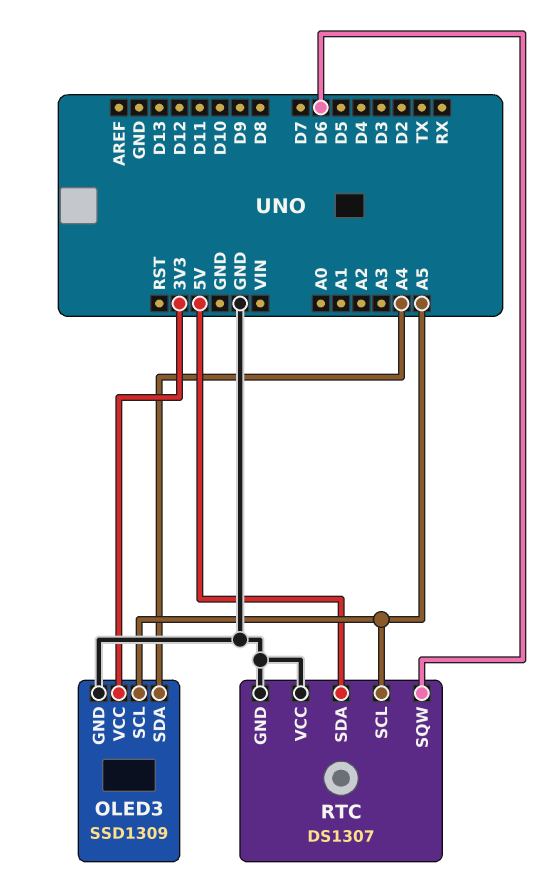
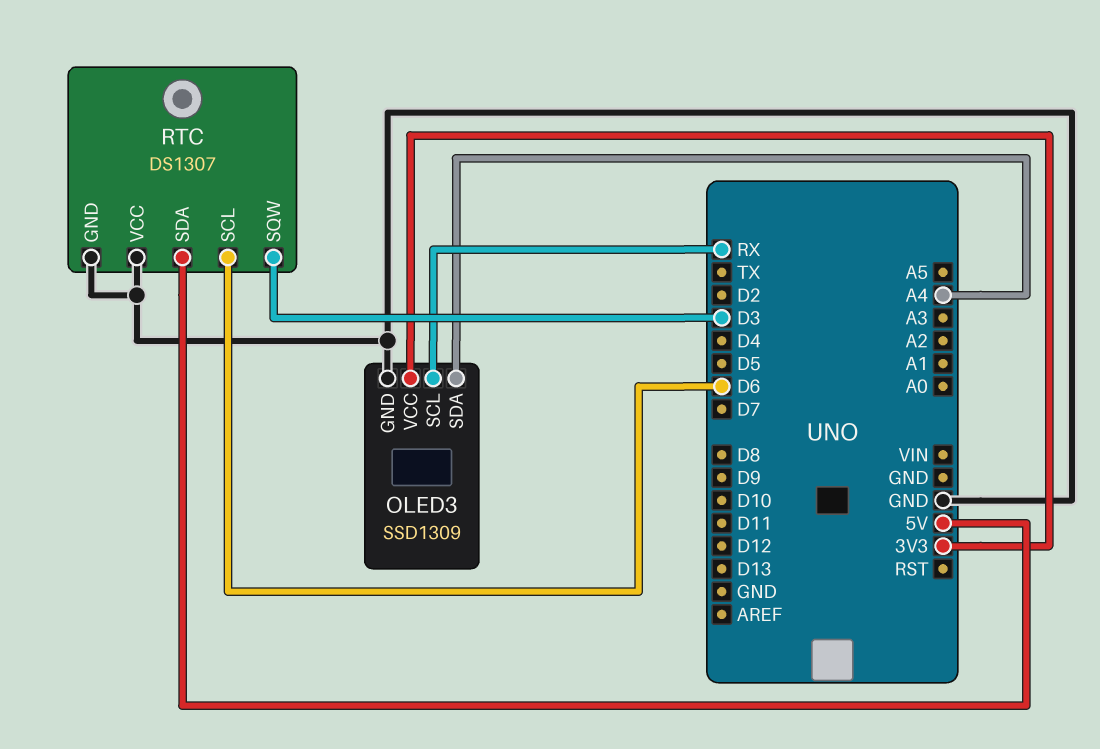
OLED3 pin SCL: A5 -> RX
RTC pin SCL: A5 -> D6
RTC pin SQW: D6 -> D3

